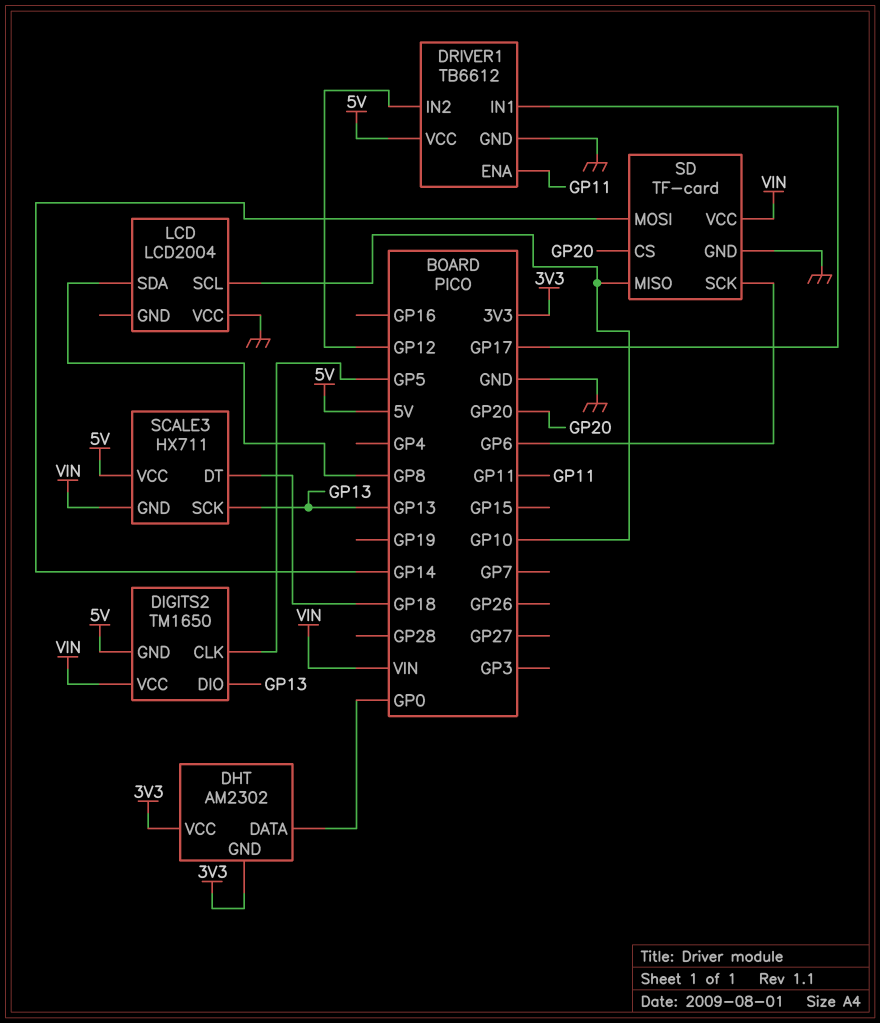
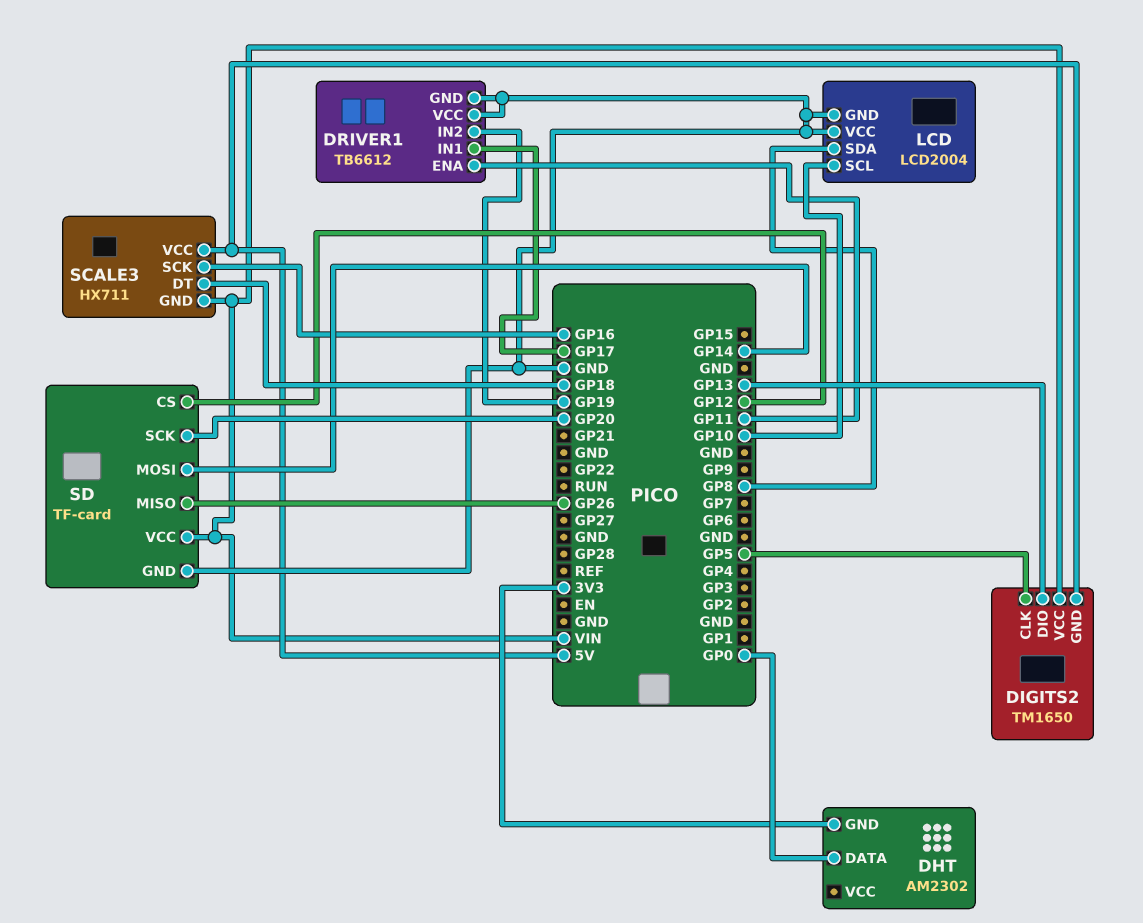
DHT pin VCC: 3V3 -> none
DRIVER1 pin IN2: GP12 -> GP19
DRIVER1 pin VCC: 5V -> GND
LCD pin GND: none -> GND
SCALE3 pin SCK: GP13 -> GP16
SD pin CS: GP20 -> GP12
SD pin MISO: GP10 -> GP26
SD pin SCK: GP6 -> GP20

